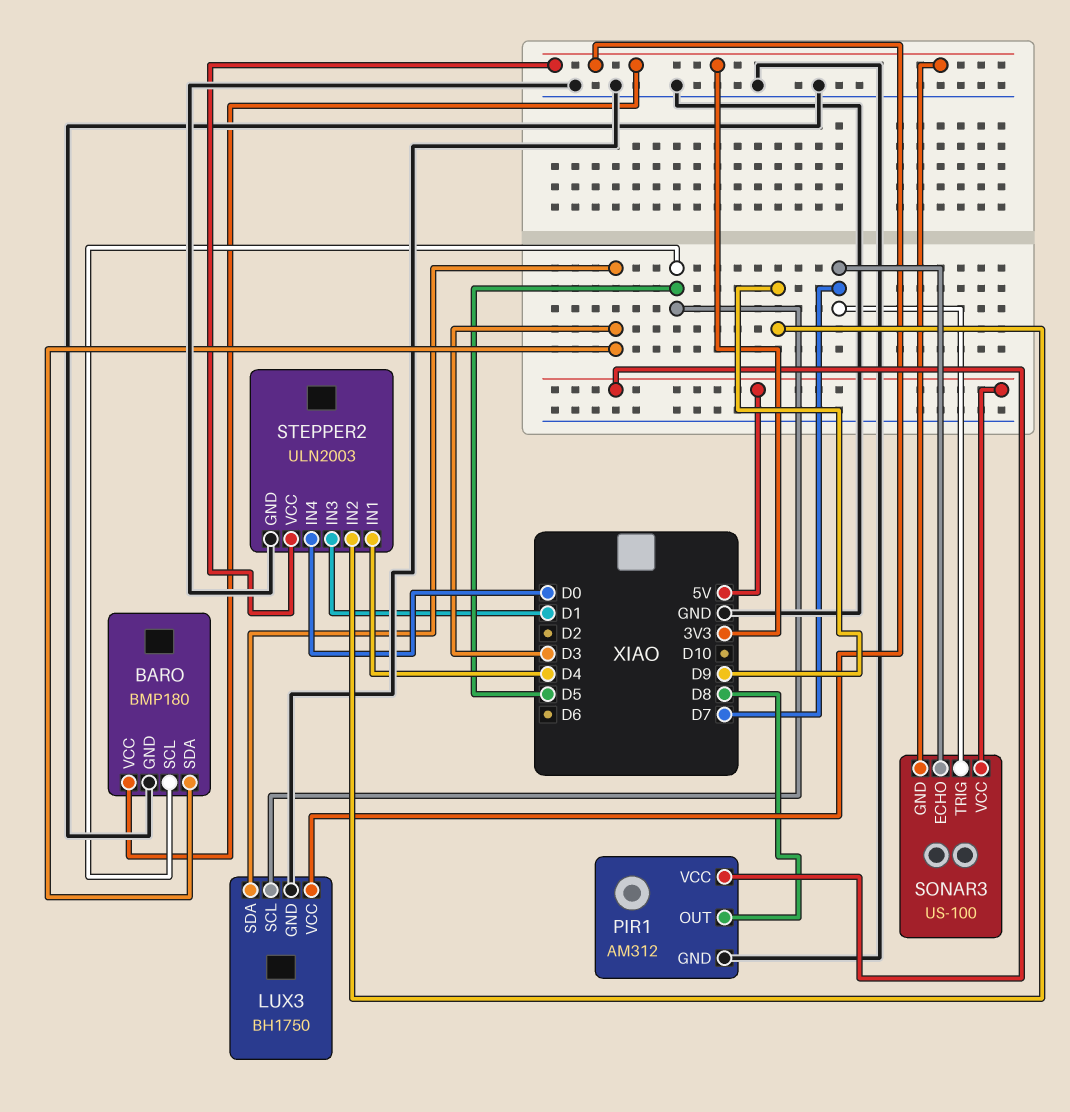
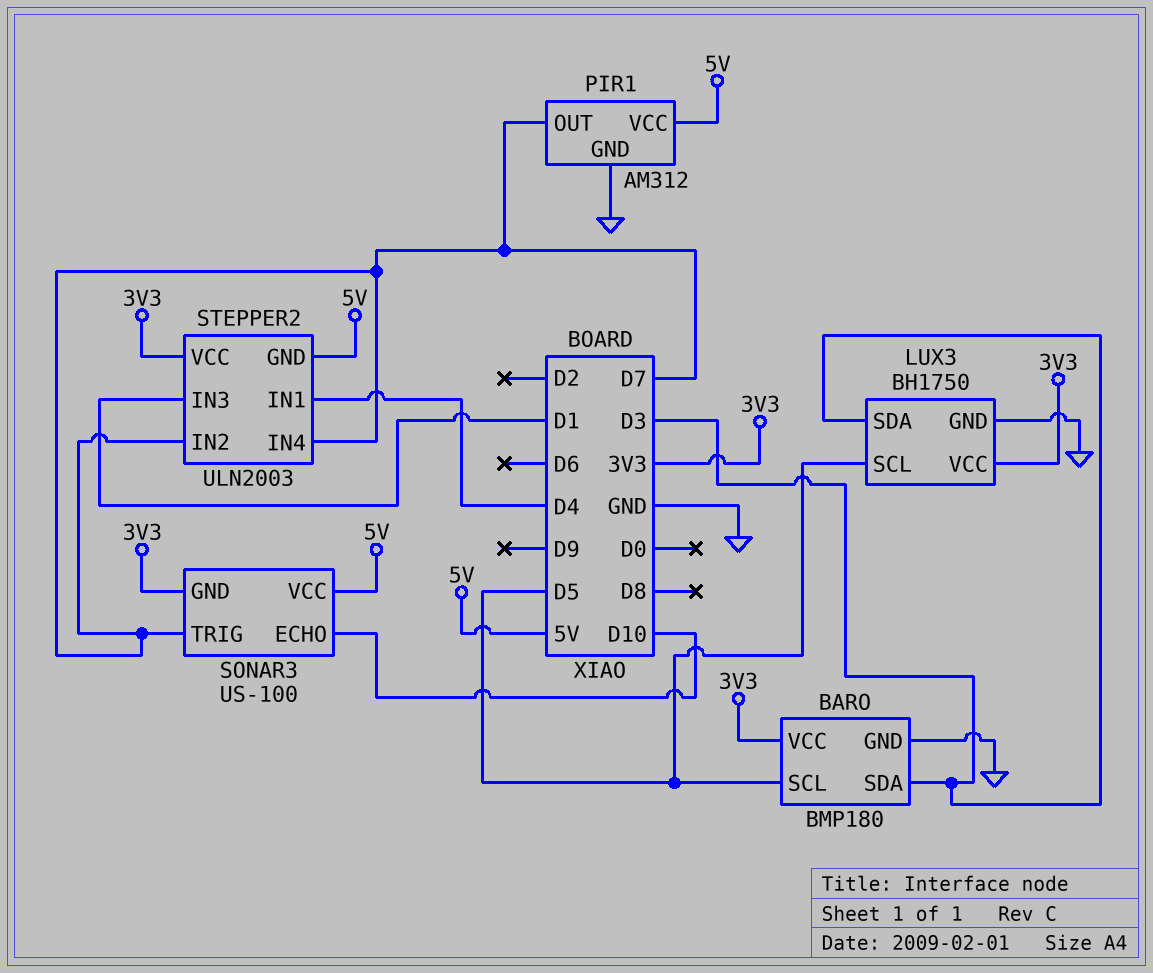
PIR1 pin OUT: D8 -> D7
SONAR3 pin ECHO: D7 -> D10
STEPPER2 pin GND: GND -> 5V
STEPPER2 pin IN2: D9 -> D7
STEPPER2 pin IN4: D0 -> D7

